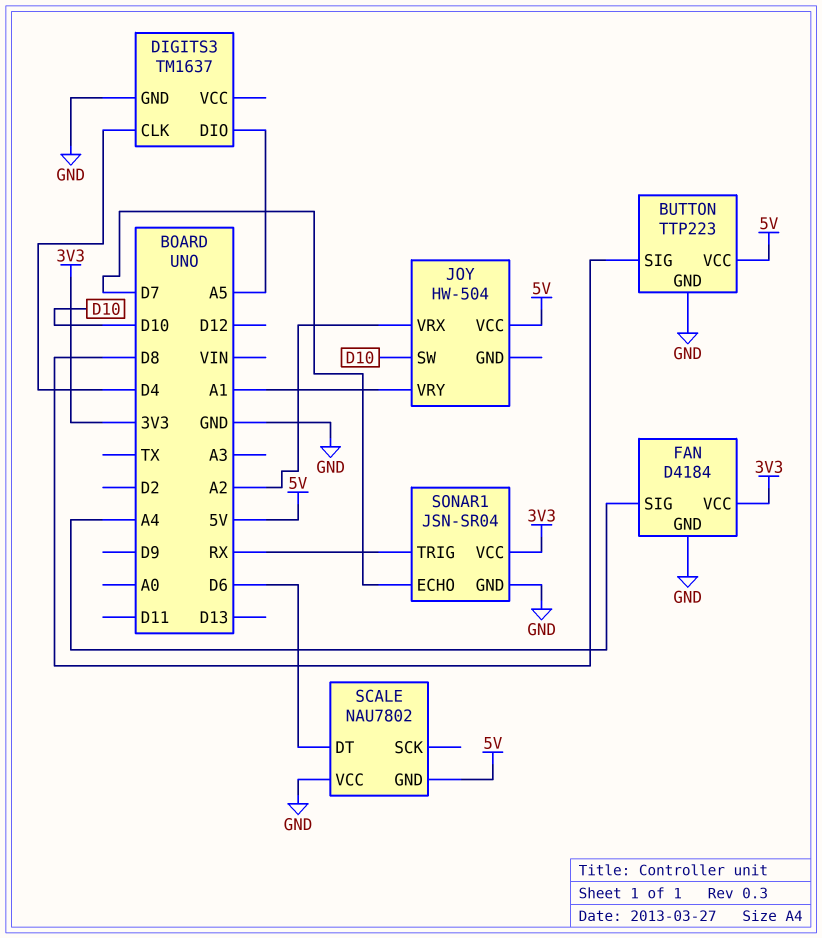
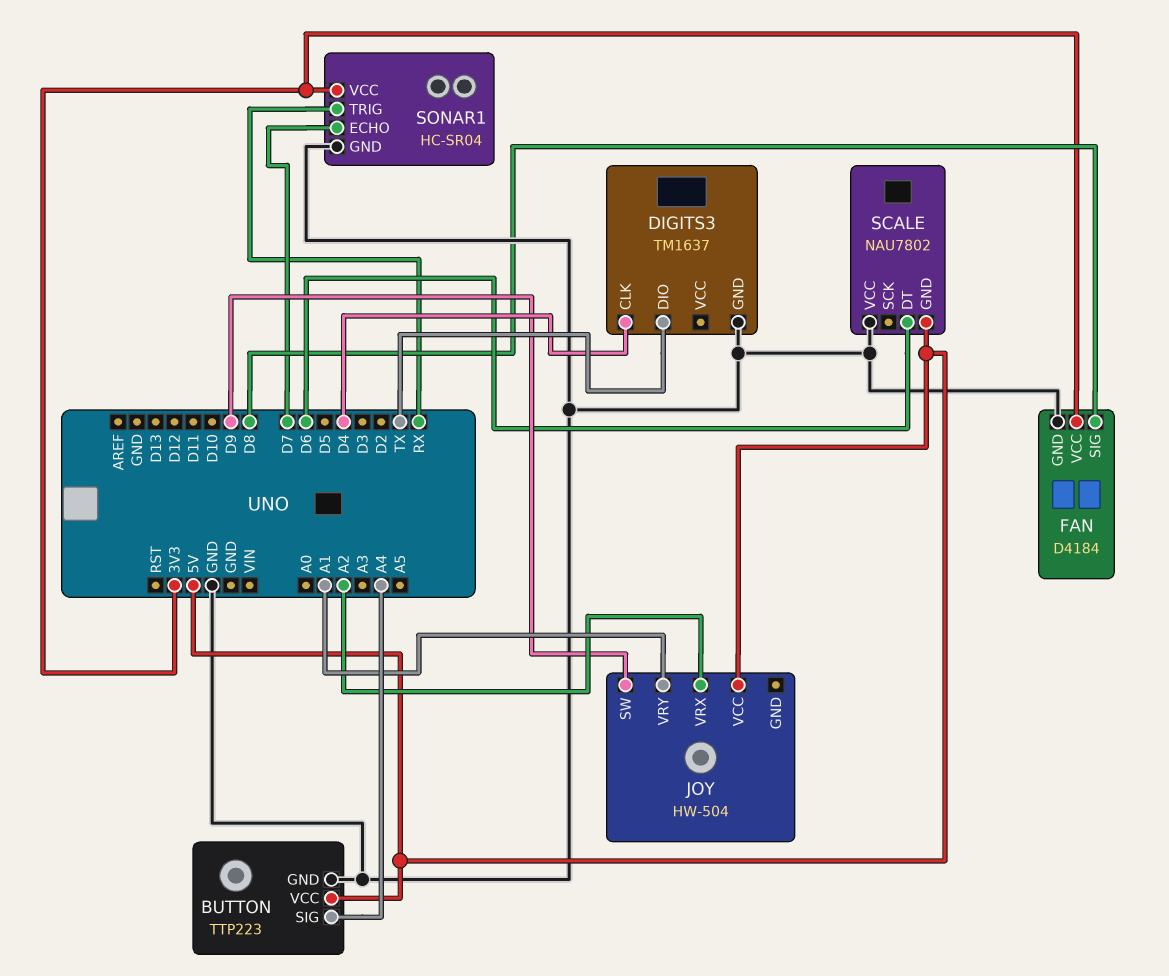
BUTTON pin SIG: D8 -> A4
DIGITS3 pin DIO: A5 -> TX
FAN pin SIG: A4 -> D8
JOY pin SW: D10 -> D9
SONAR1: JSN-SR04 -> HC-SR04

